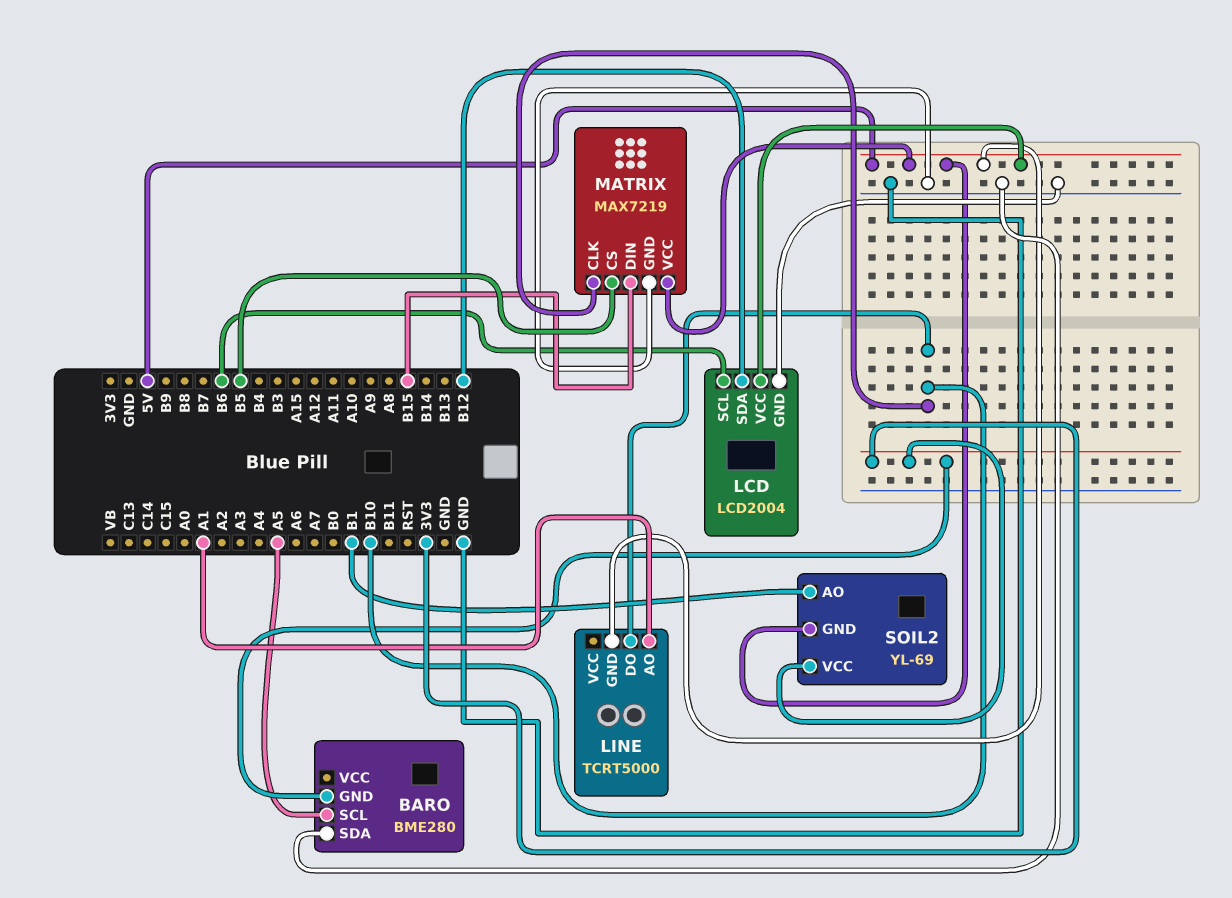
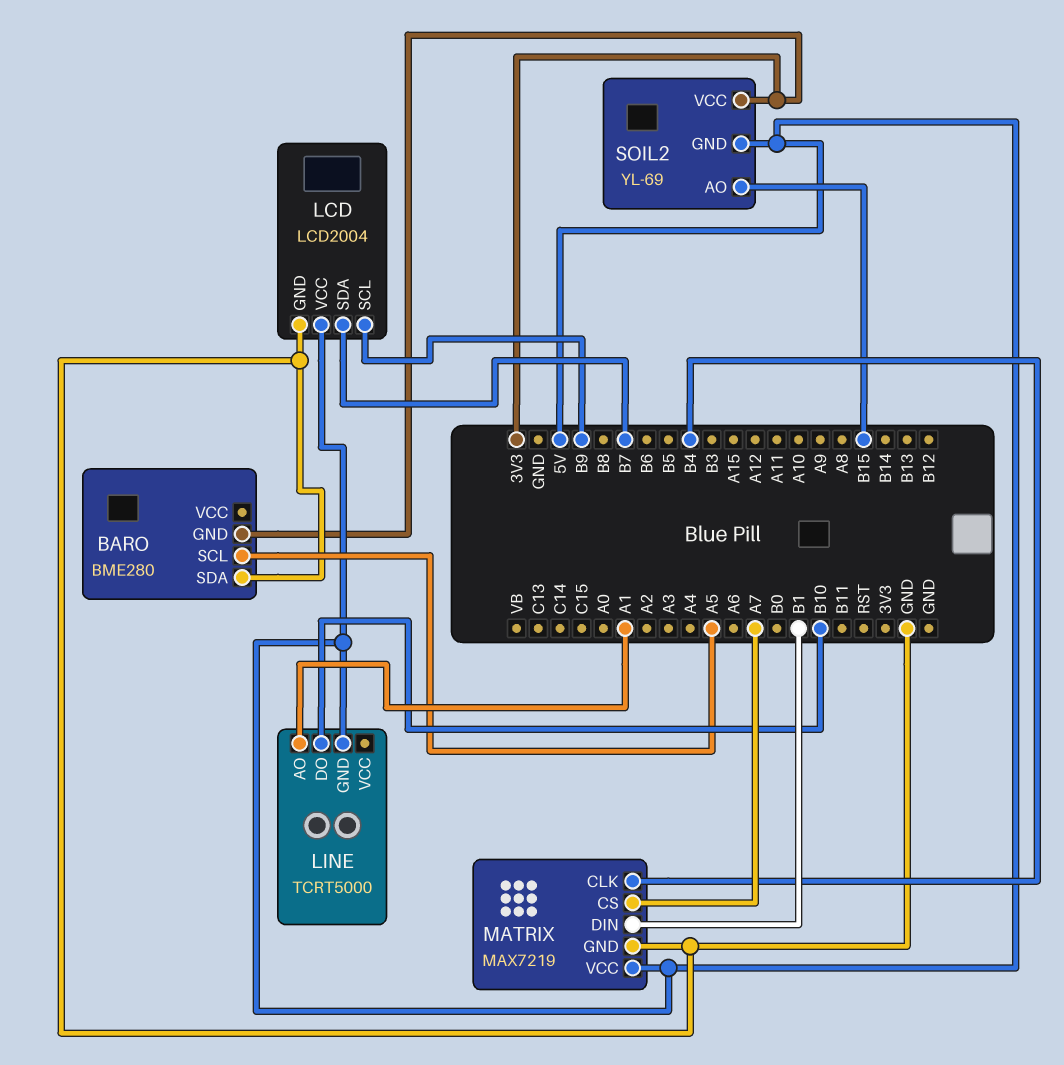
LCD pin SCL: B6 -> B9
LCD pin SDA: B12 -> B7
MATRIX pin CLK: B10 -> B4
MATRIX pin CS: B5 -> A7
MATRIX pin DIN: B15 -> B1
SOIL2 pin AO: B1 -> B15

